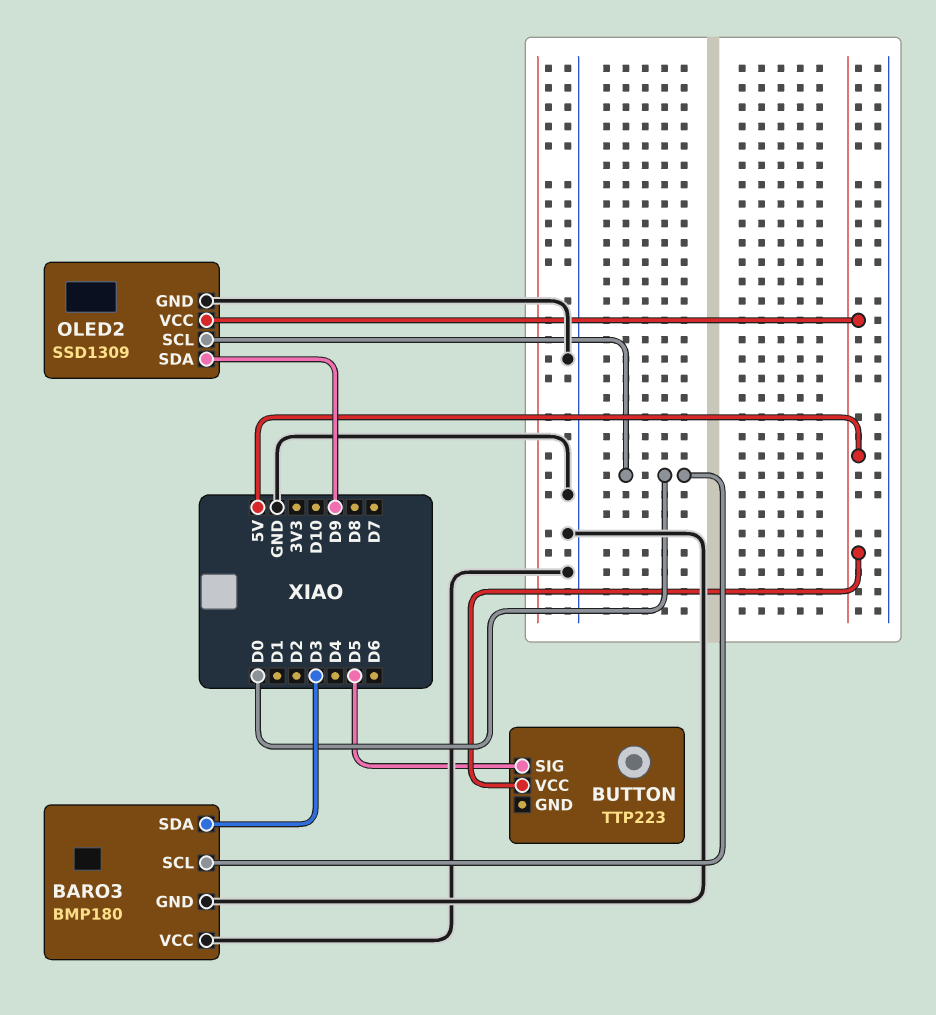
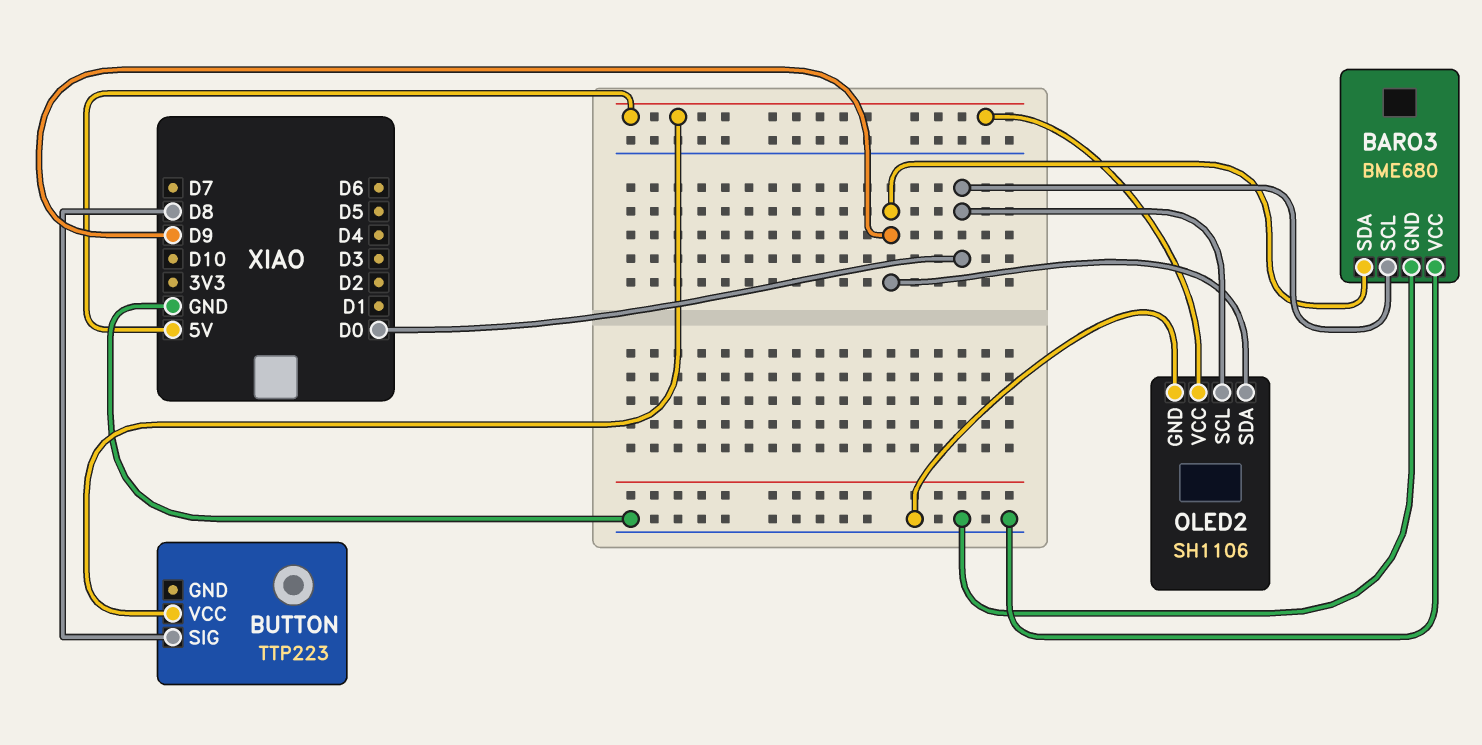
BARO3: BMP180 -> BME680
BARO3 pin SDA: D3 -> D9
BUTTON pin SIG: D5 -> D8
OLED2: SSD1309 -> SH1106

